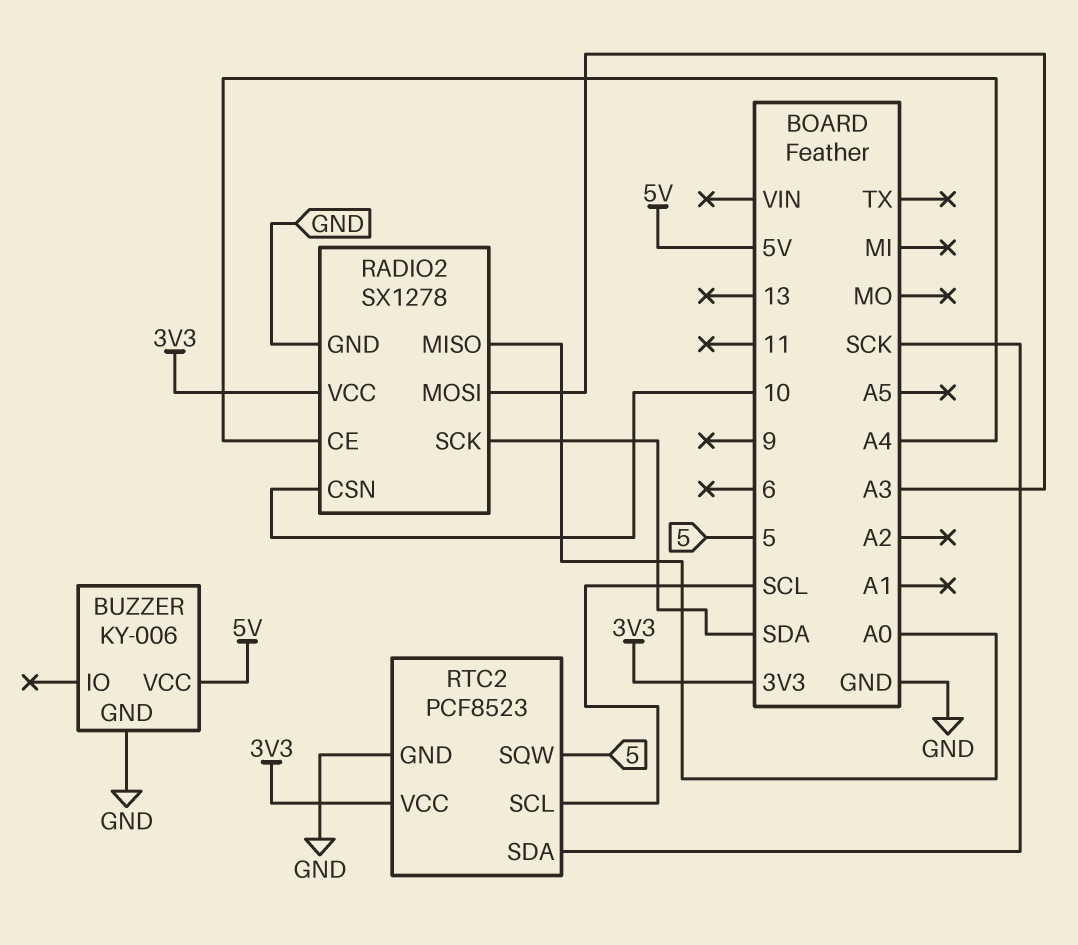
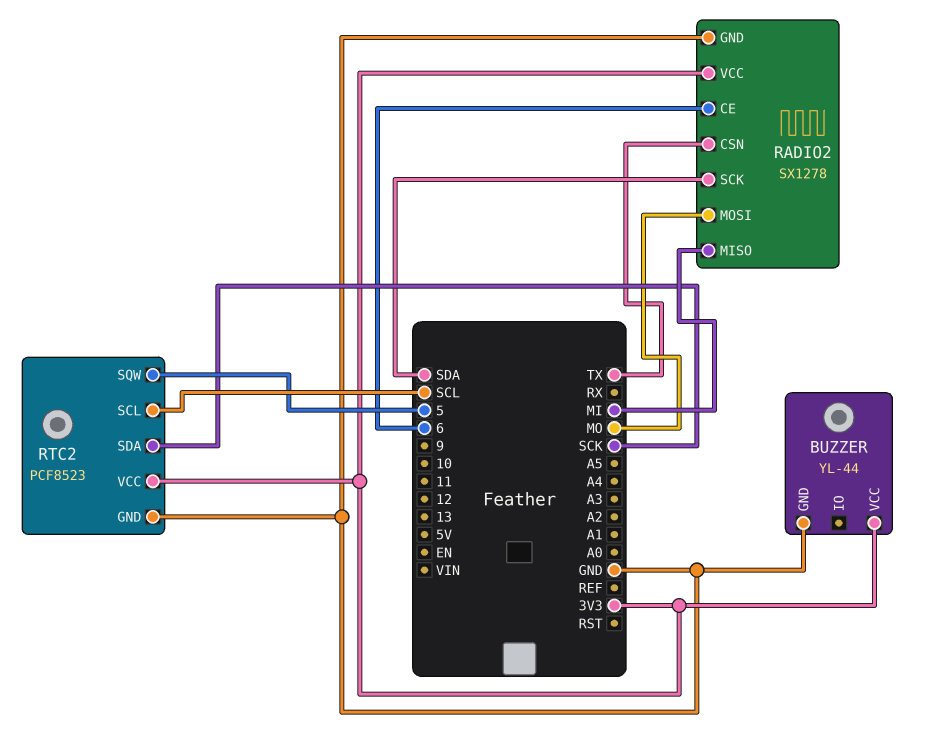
BUZZER: KY-006 -> YL-44
BUZZER pin VCC: 5V -> 3V3
RADIO2 pin CE: A4 -> 6
RADIO2 pin CSN: 10 -> TX
RADIO2 pin MISO: A0 -> MI
RADIO2 pin MOSI: A3 -> MO

